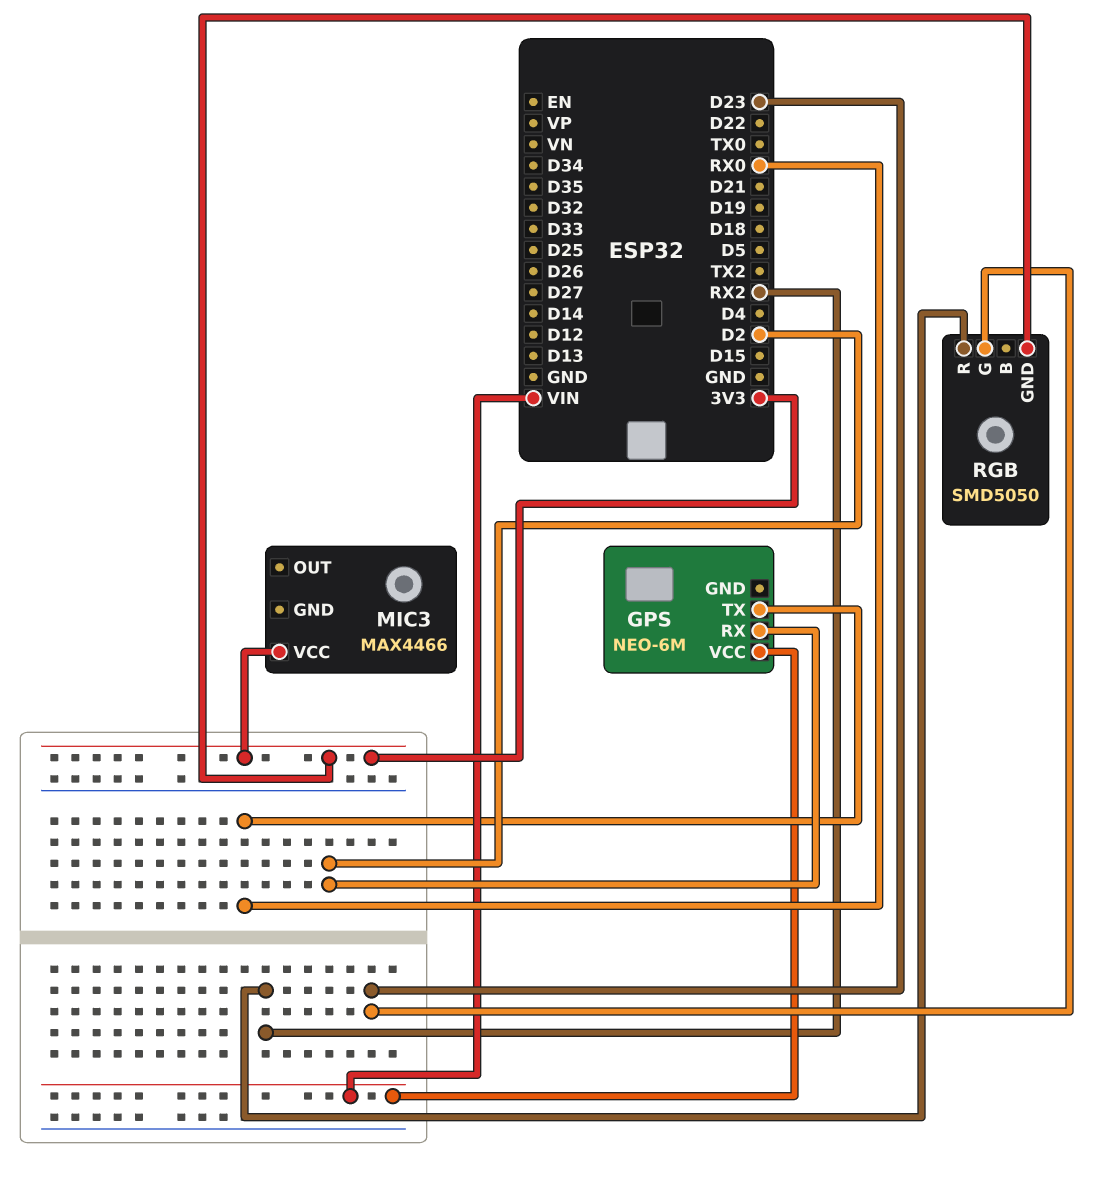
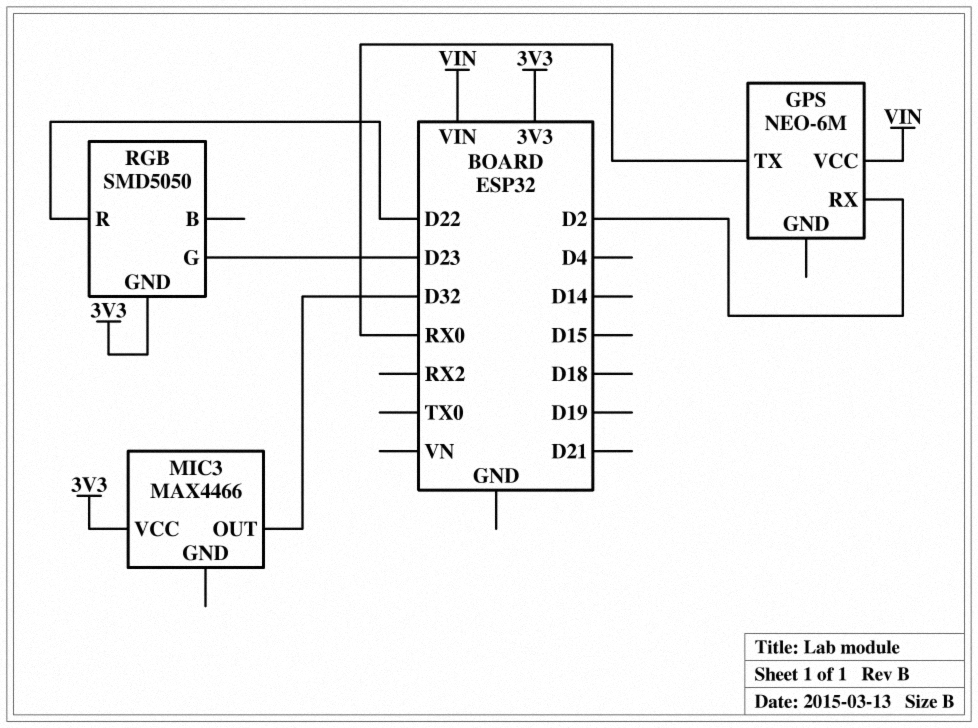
MIC3 pin OUT: none -> D32
RGB pin R: RX2 -> D22

